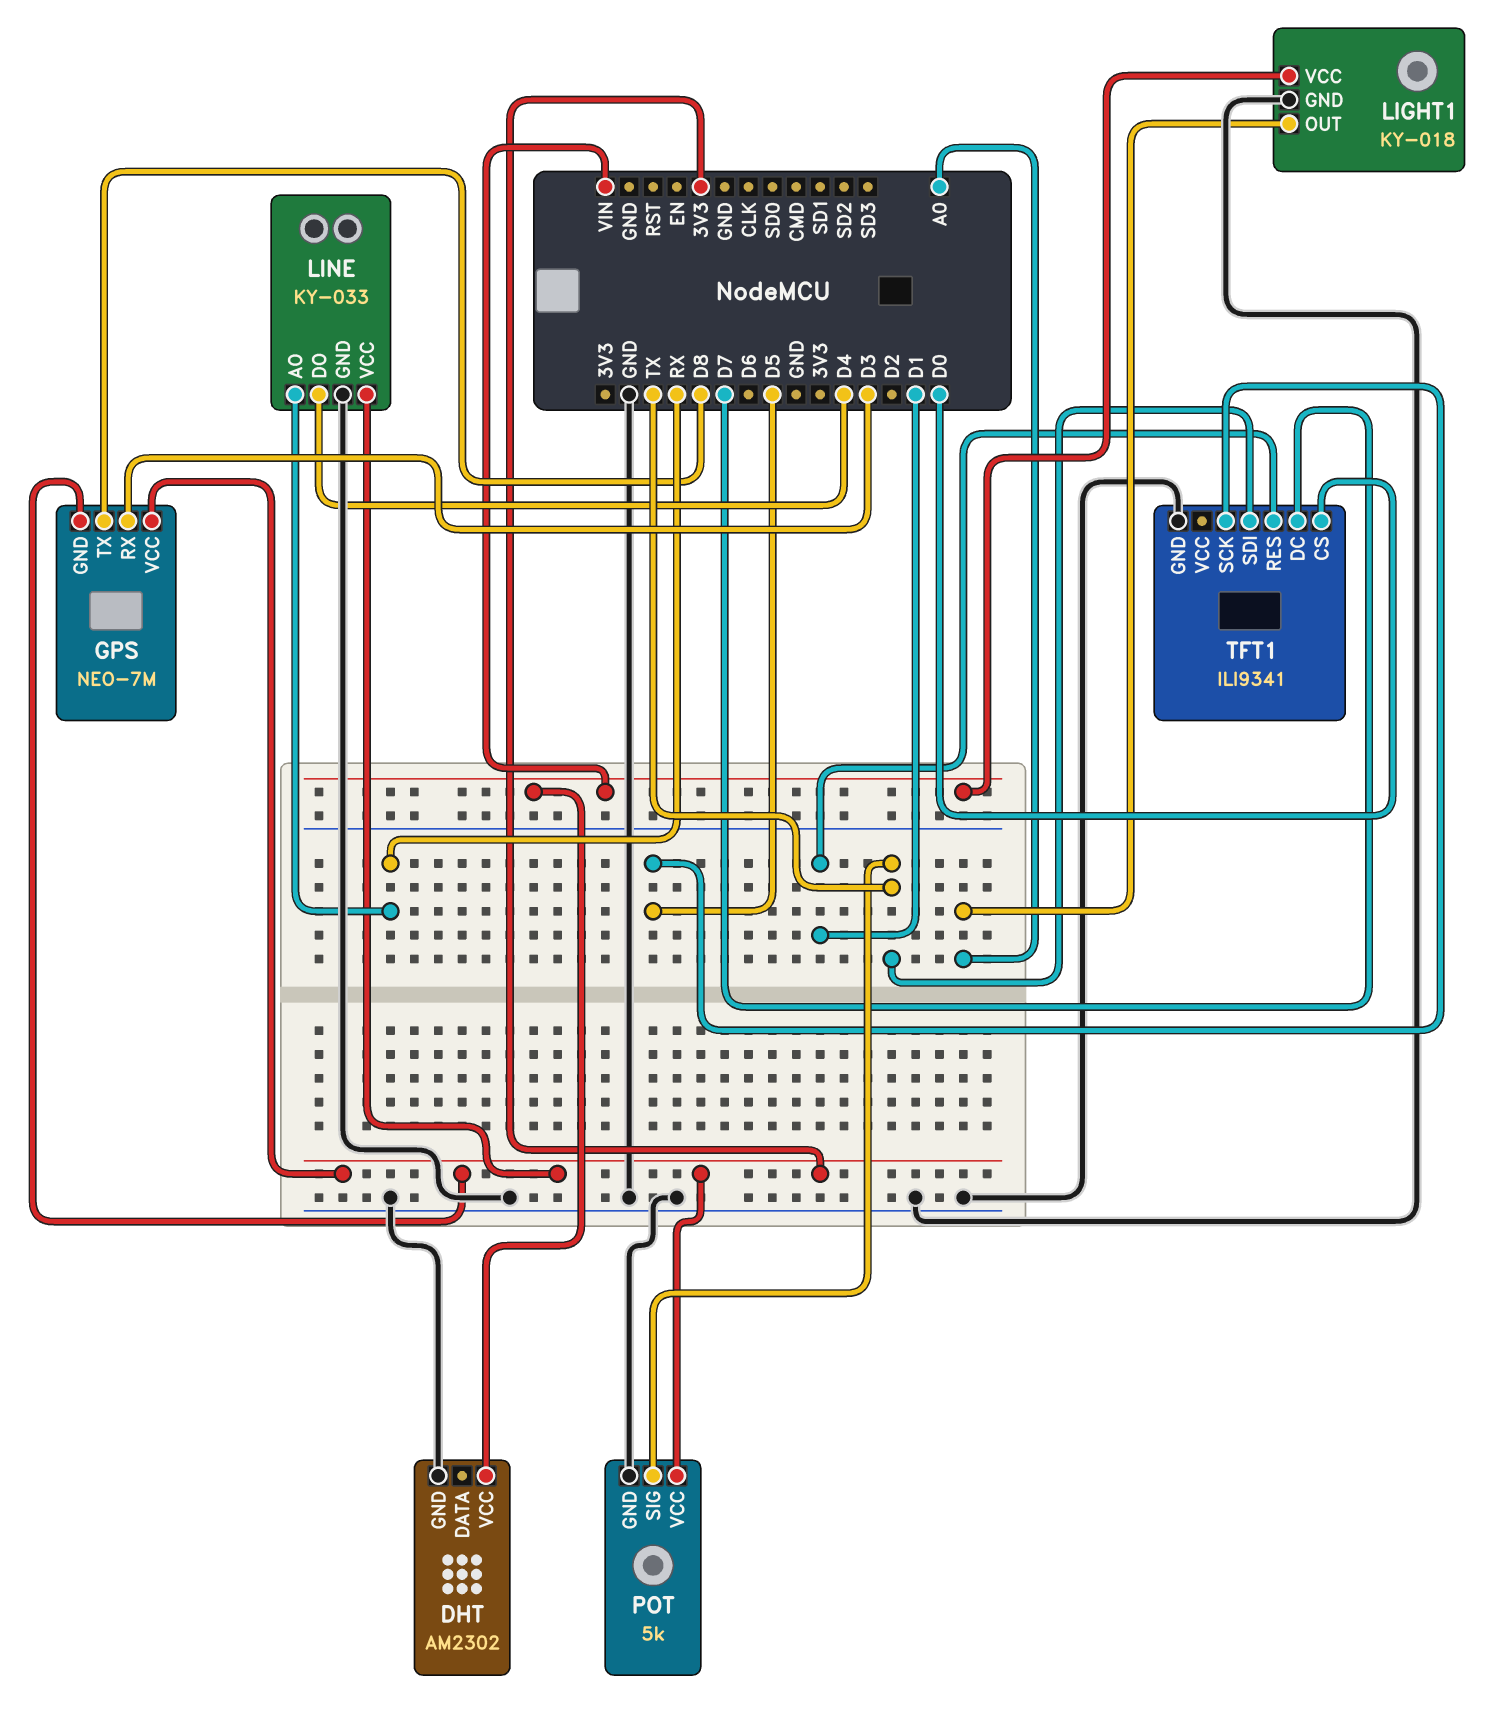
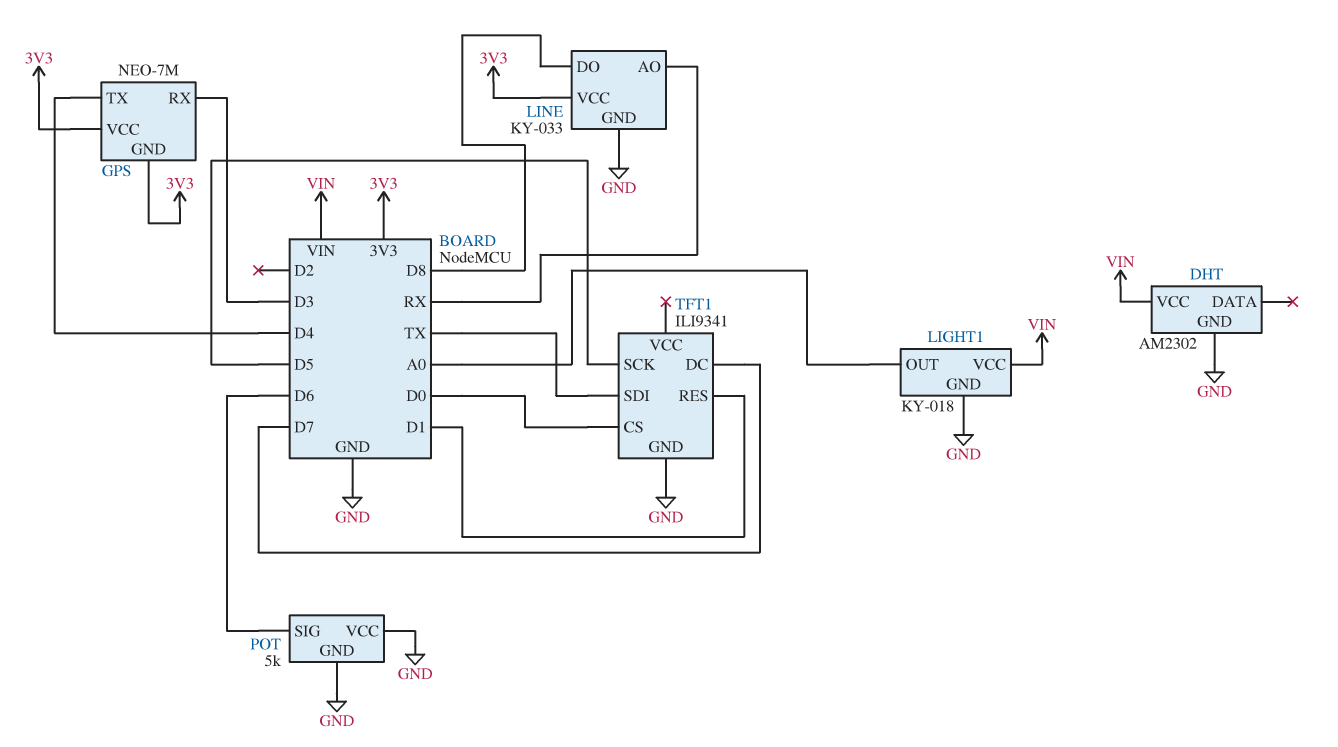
GPS pin TX: D8 -> D4
LINE pin DO: D4 -> D8
POT pin SIG: TX -> D6
POT pin VCC: 3V3 -> GND

